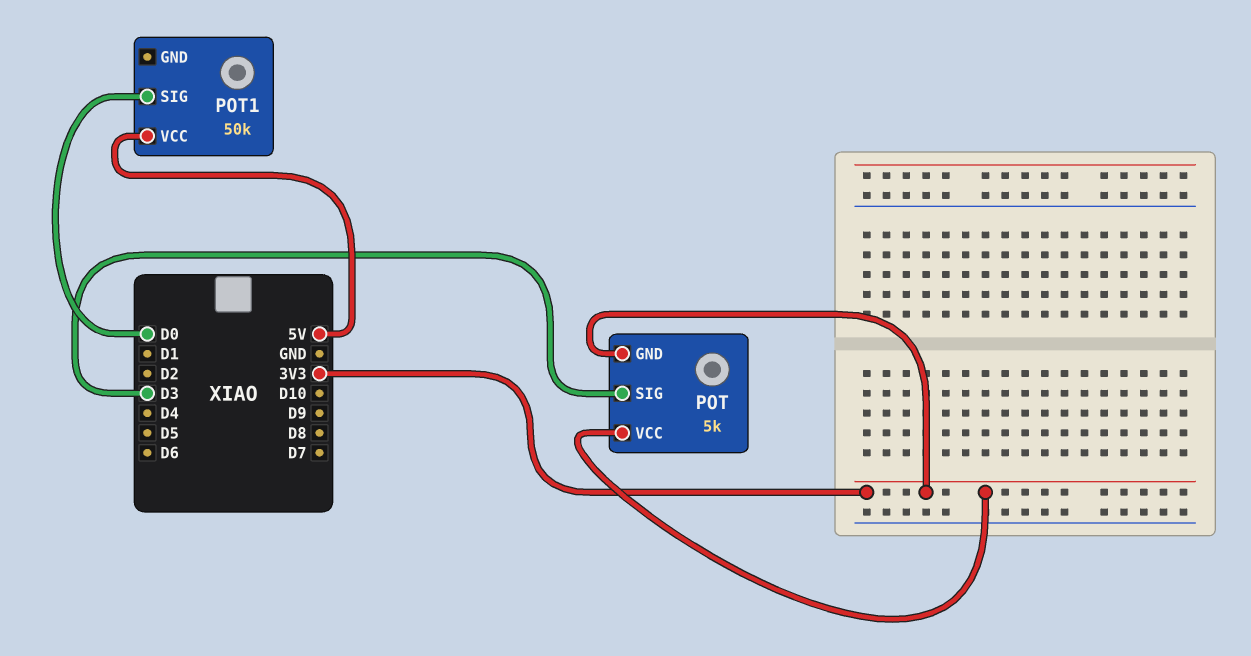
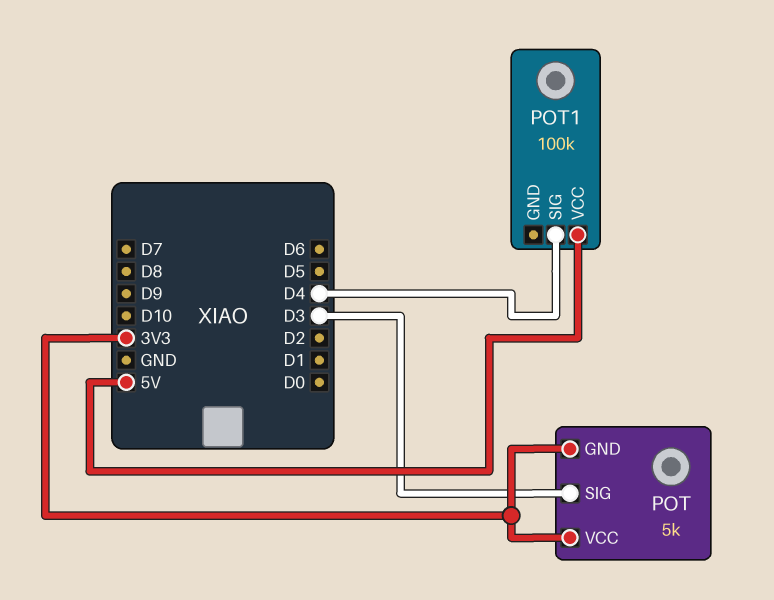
POT1: 50k -> 100k
POT1 pin SIG: D0 -> D4

